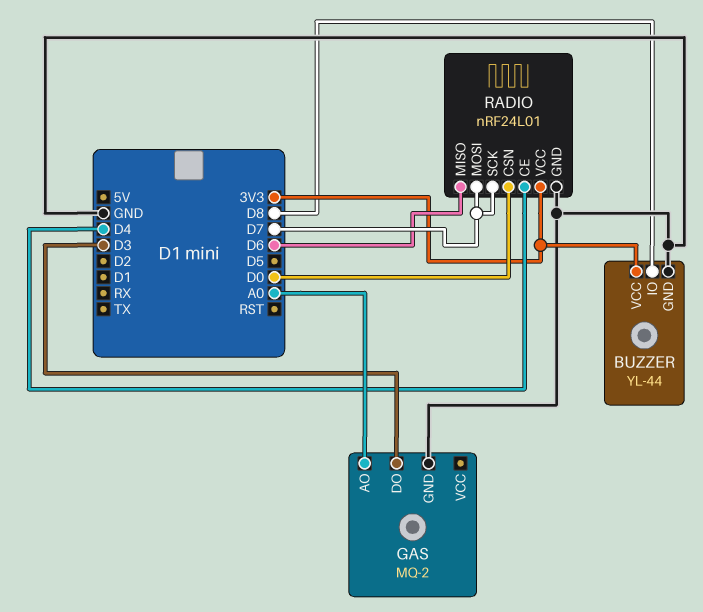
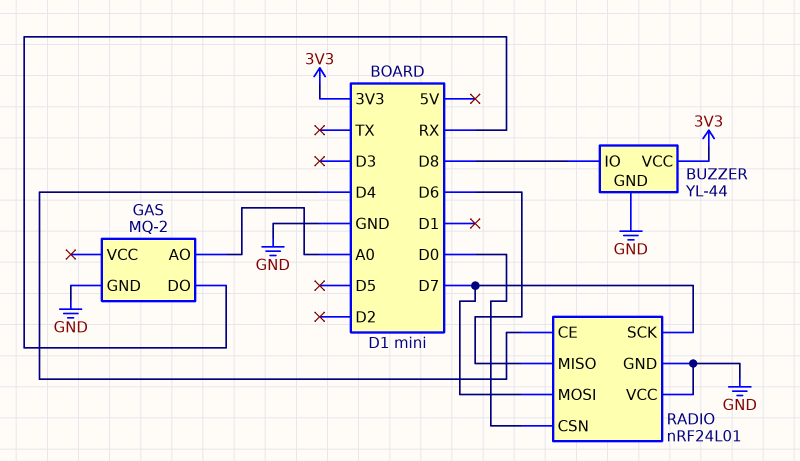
GAS pin DO: D3 -> RX
RADIO pin VCC: 3V3 -> GND

